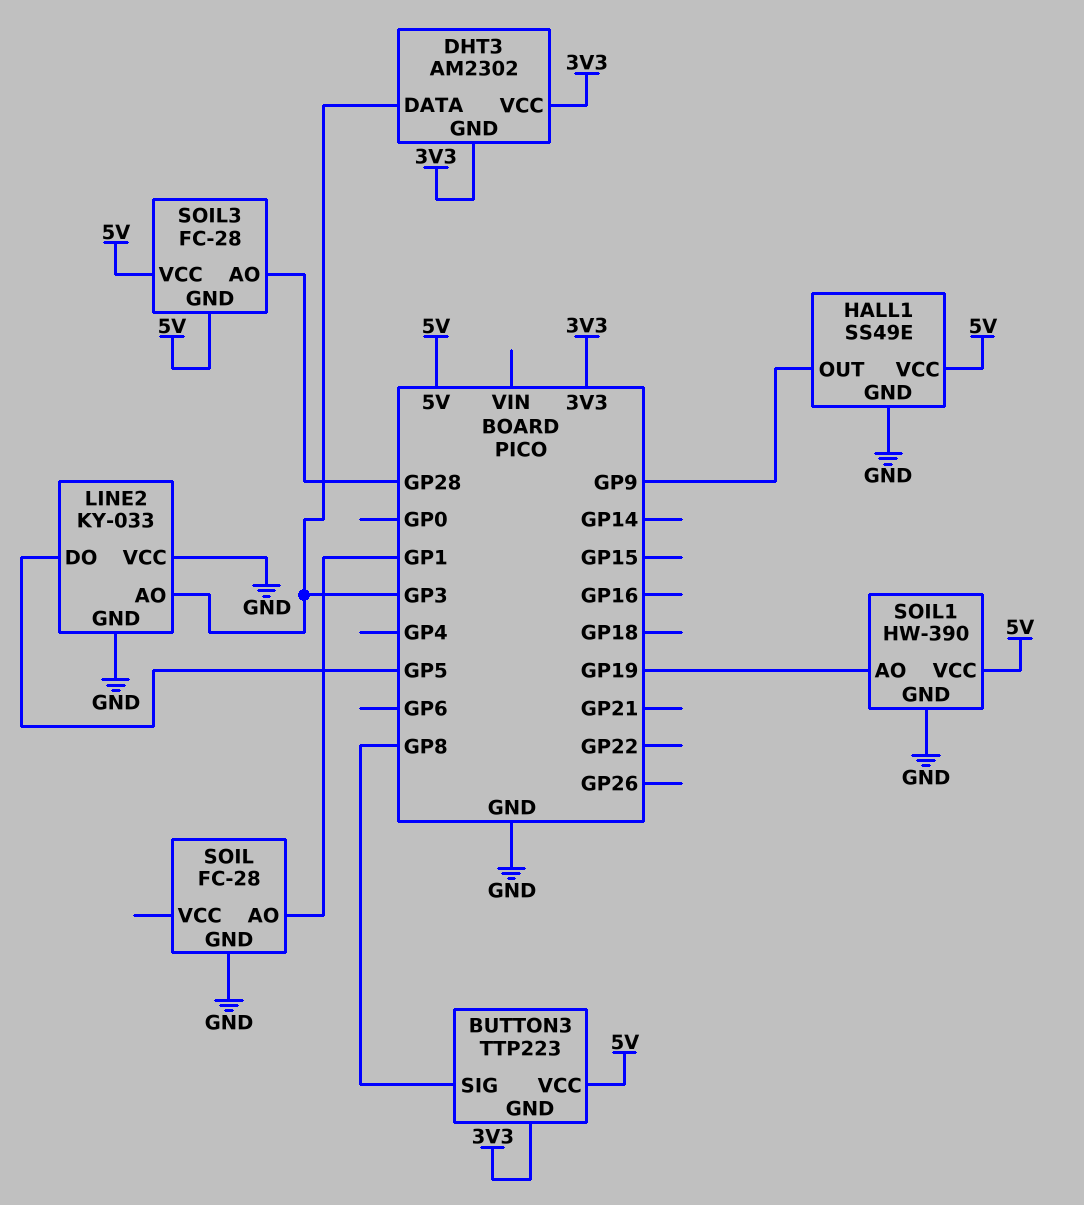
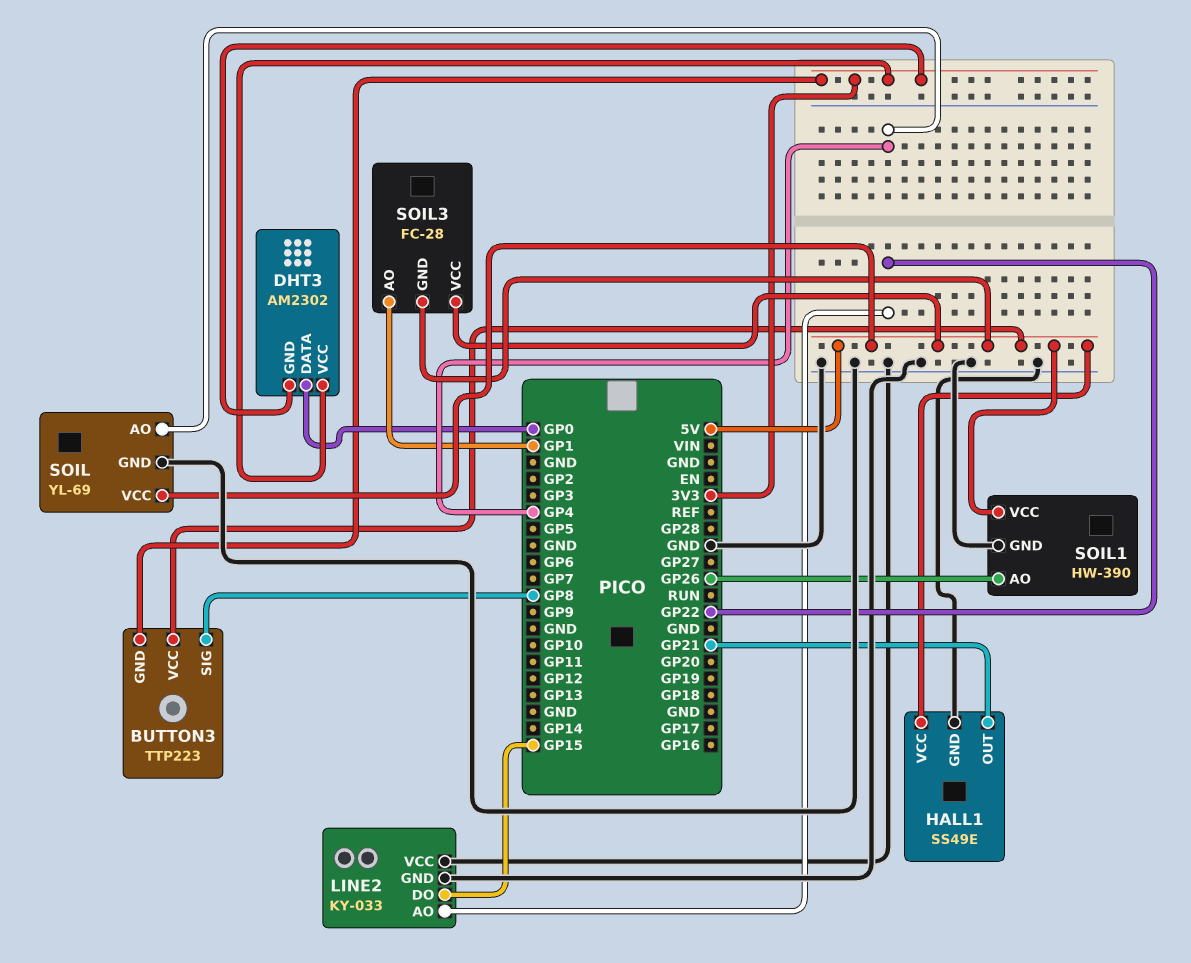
DHT3 pin DATA: GP3 -> GP0
HALL1 pin OUT: GP9 -> GP21
LINE2 pin AO: GP3 -> GP22
LINE2 pin DO: GP5 -> GP15
SOIL: FC-28 -> YL-69
SOIL pin AO: GP1 -> GP4
SOIL pin VCC: none -> 5V
SOIL1 pin AO: GP19 -> GP26
SOIL3 pin AO: GP28 -> GP1

